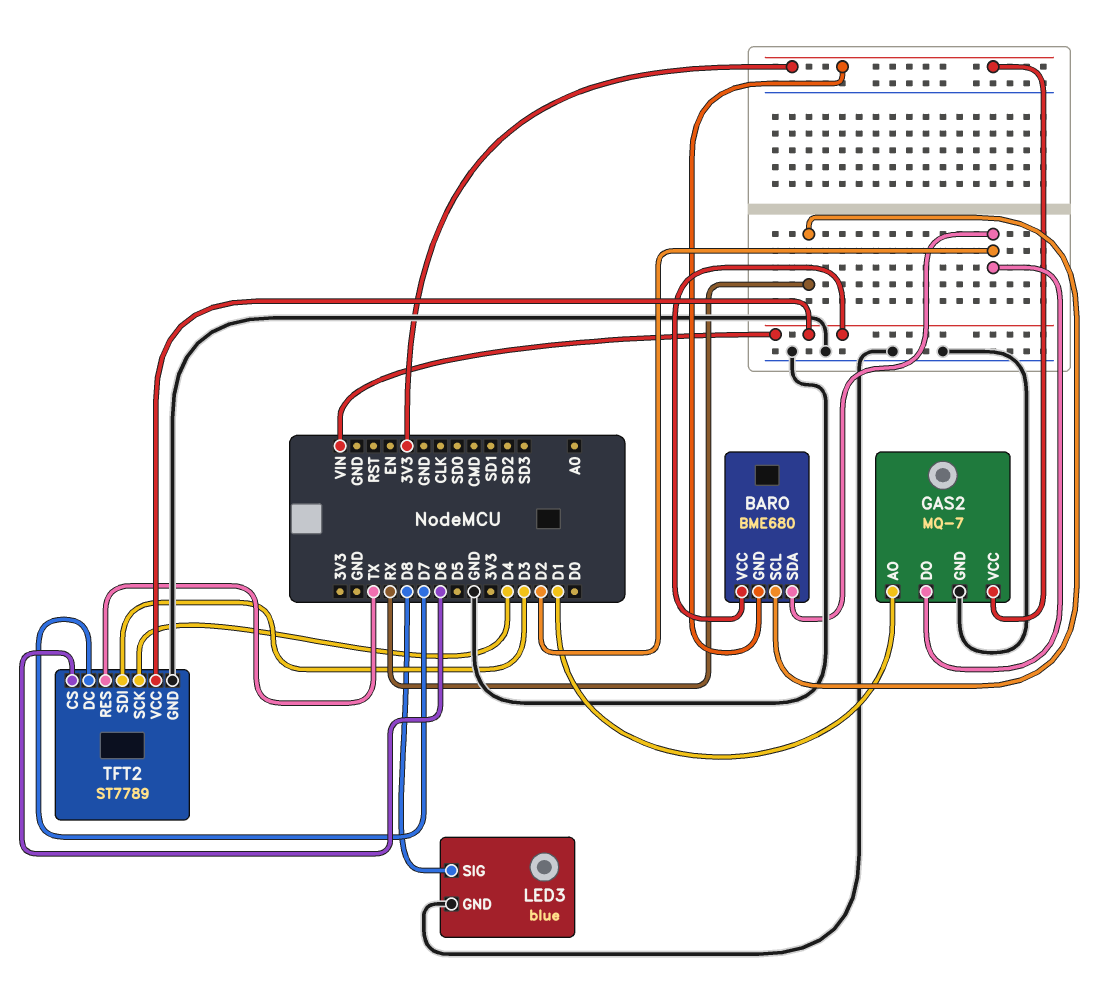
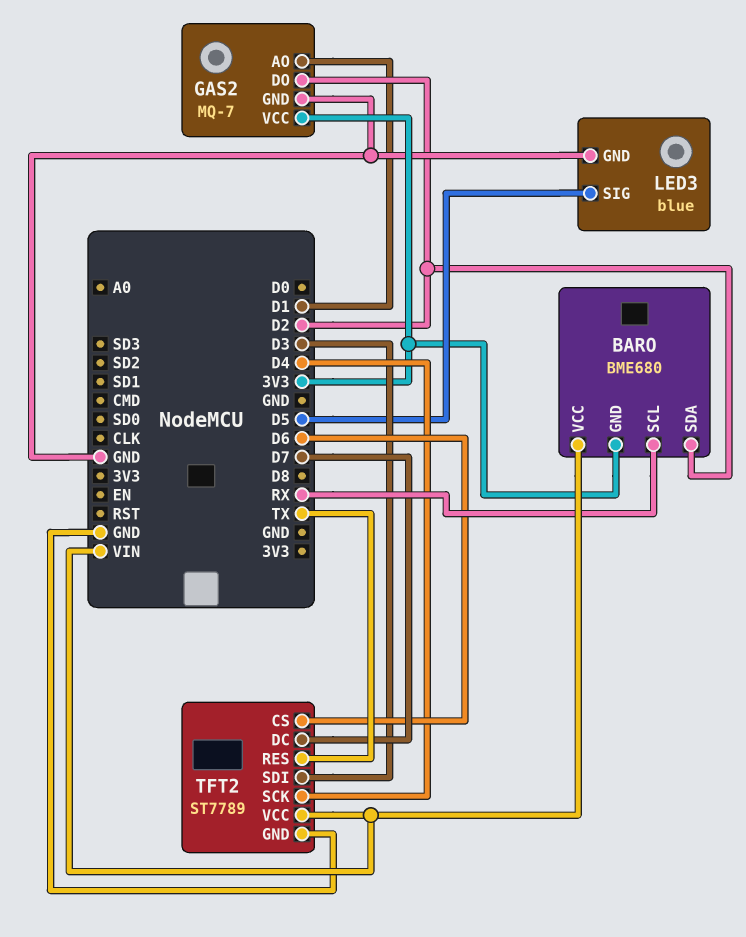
LED3 pin SIG: D8 -> D5

